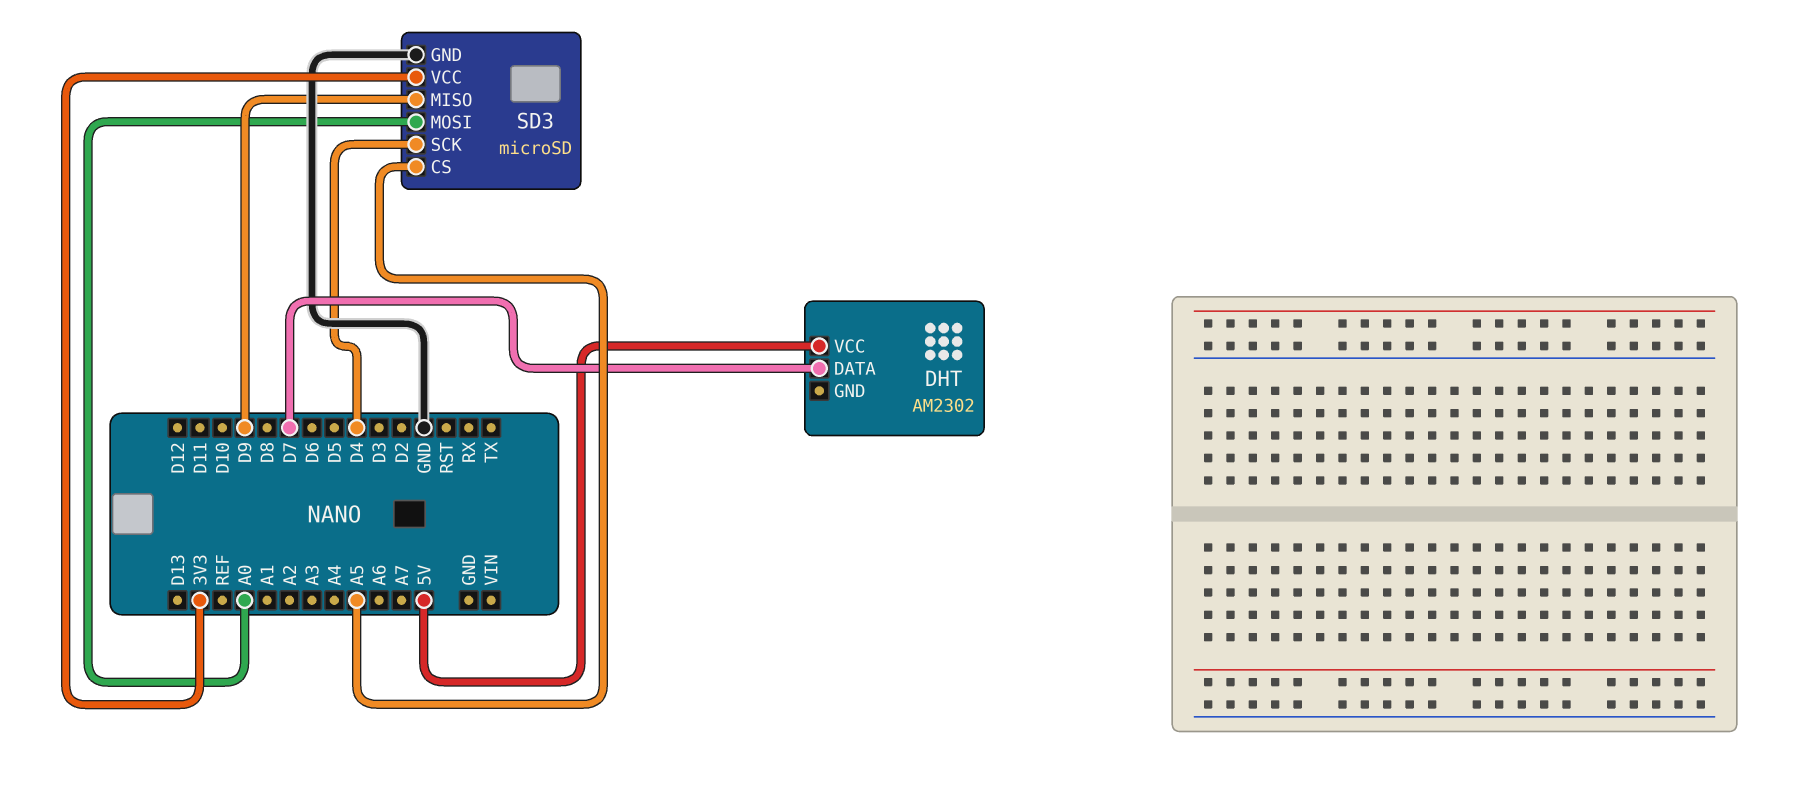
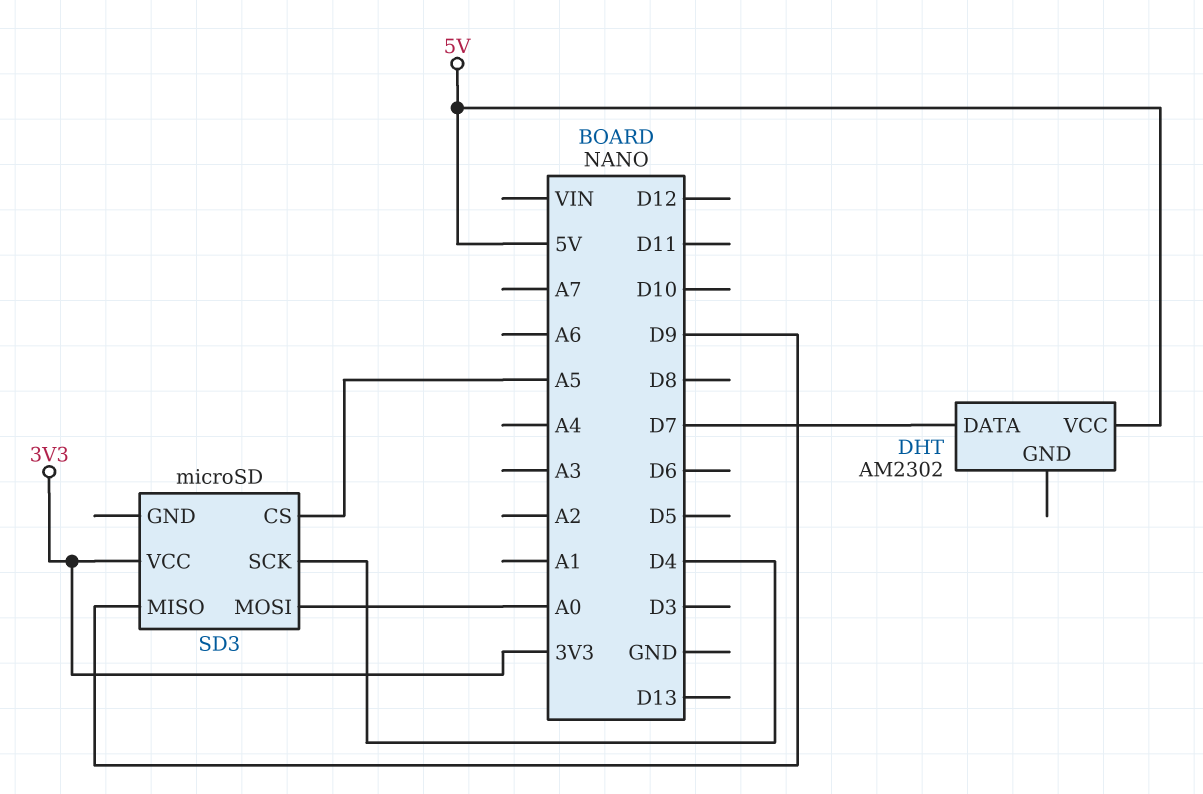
SD3 pin GND: GND -> none

